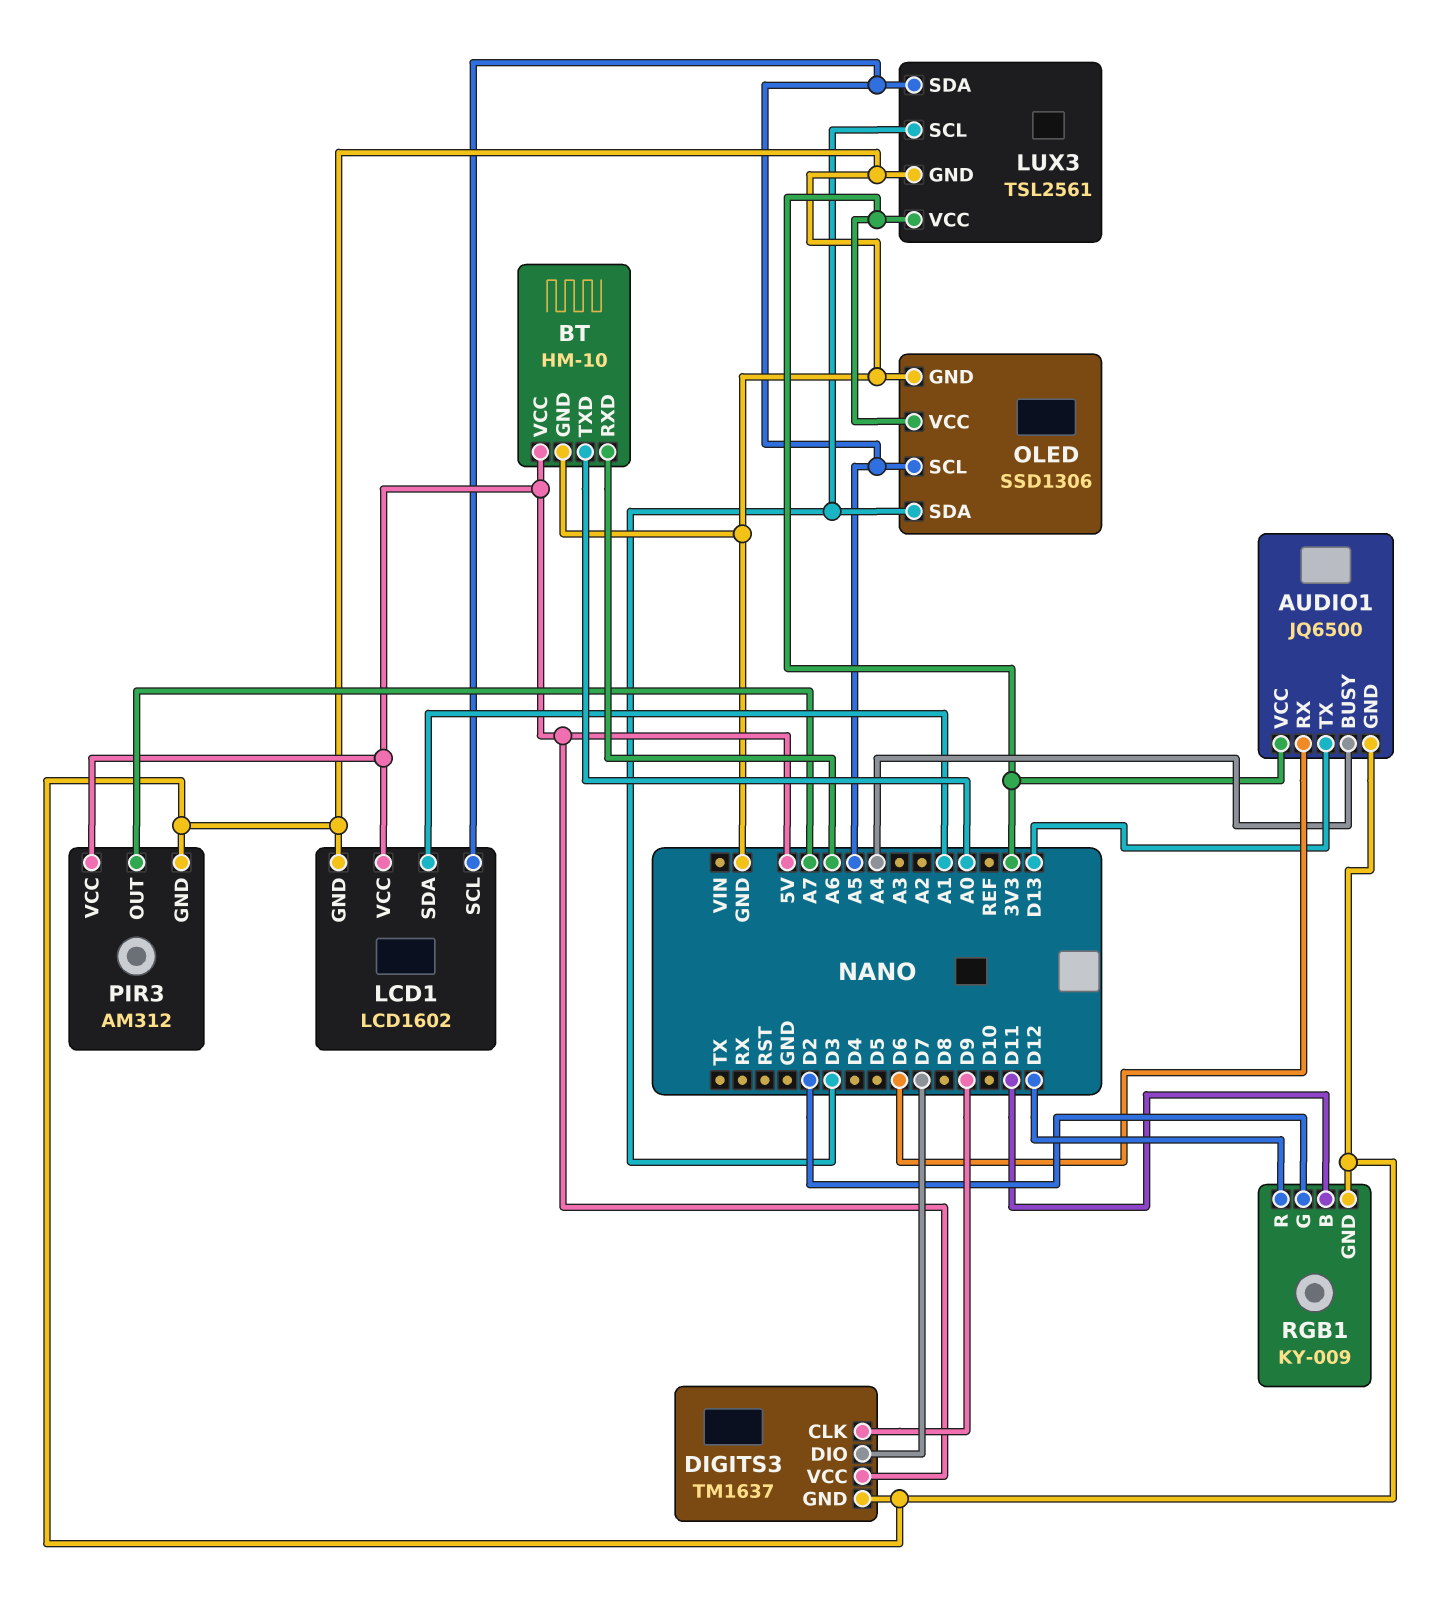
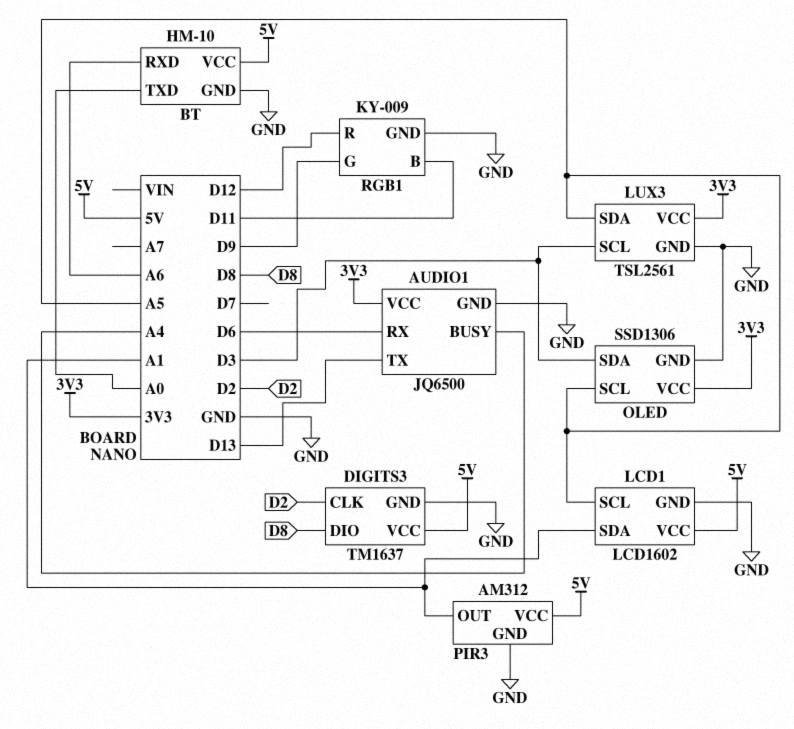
DIGITS3 pin CLK: D9 -> D2
DIGITS3 pin DIO: D7 -> D8
PIR3 pin OUT: A7 -> A1
RGB1 pin G: D2 -> D9

